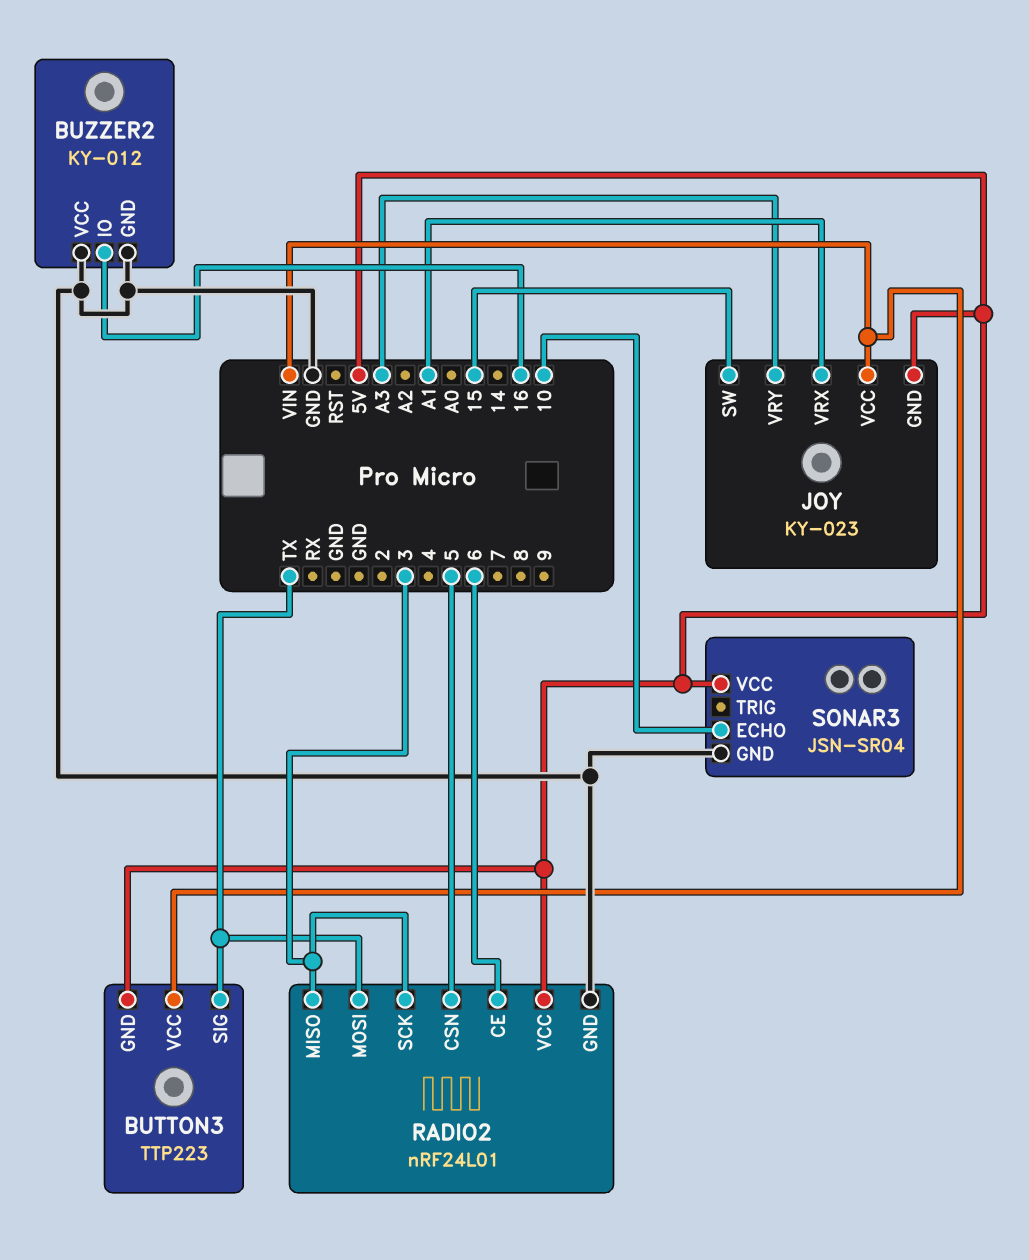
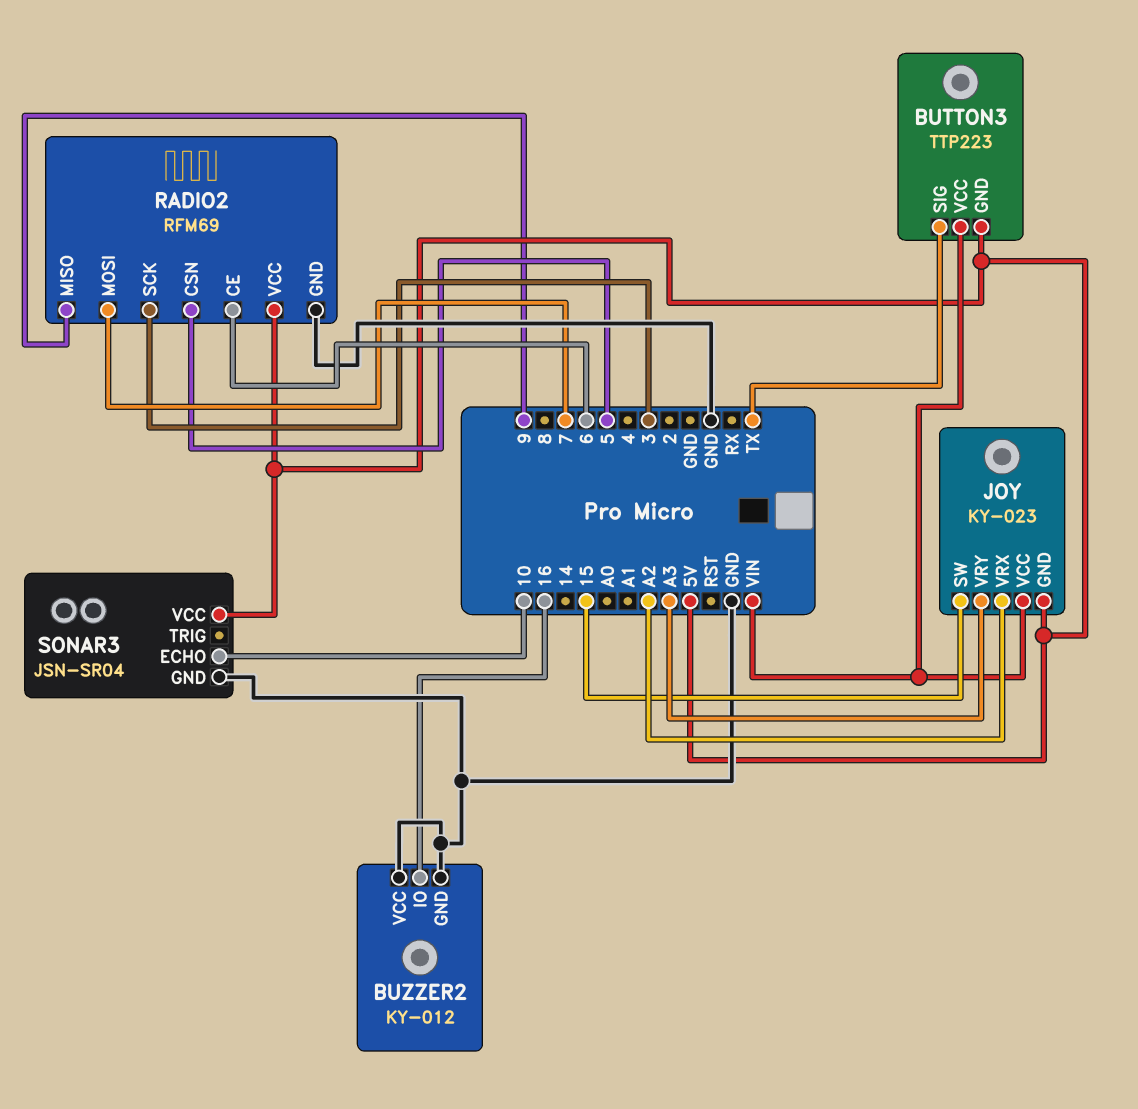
JOY pin VRX: A1 -> A2
RADIO2: nRF24L01 -> RFM69
RADIO2 pin MISO: 3 -> 9
RADIO2 pin MOSI: TX -> 7

